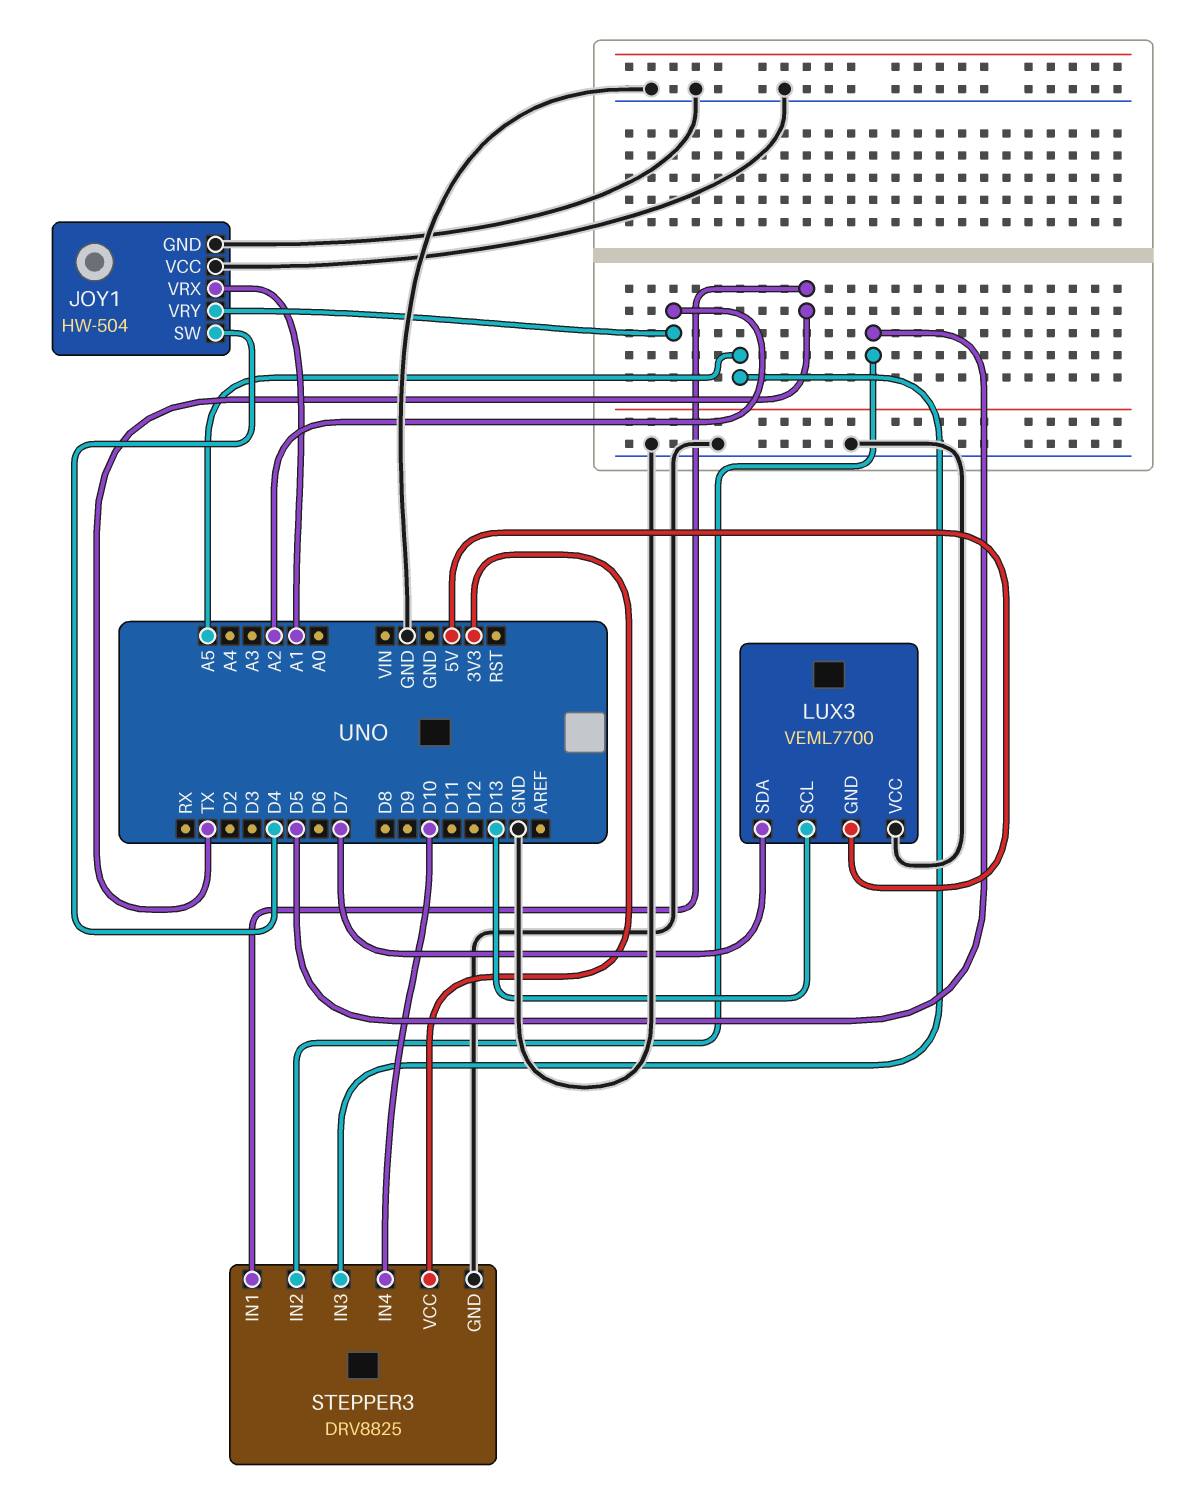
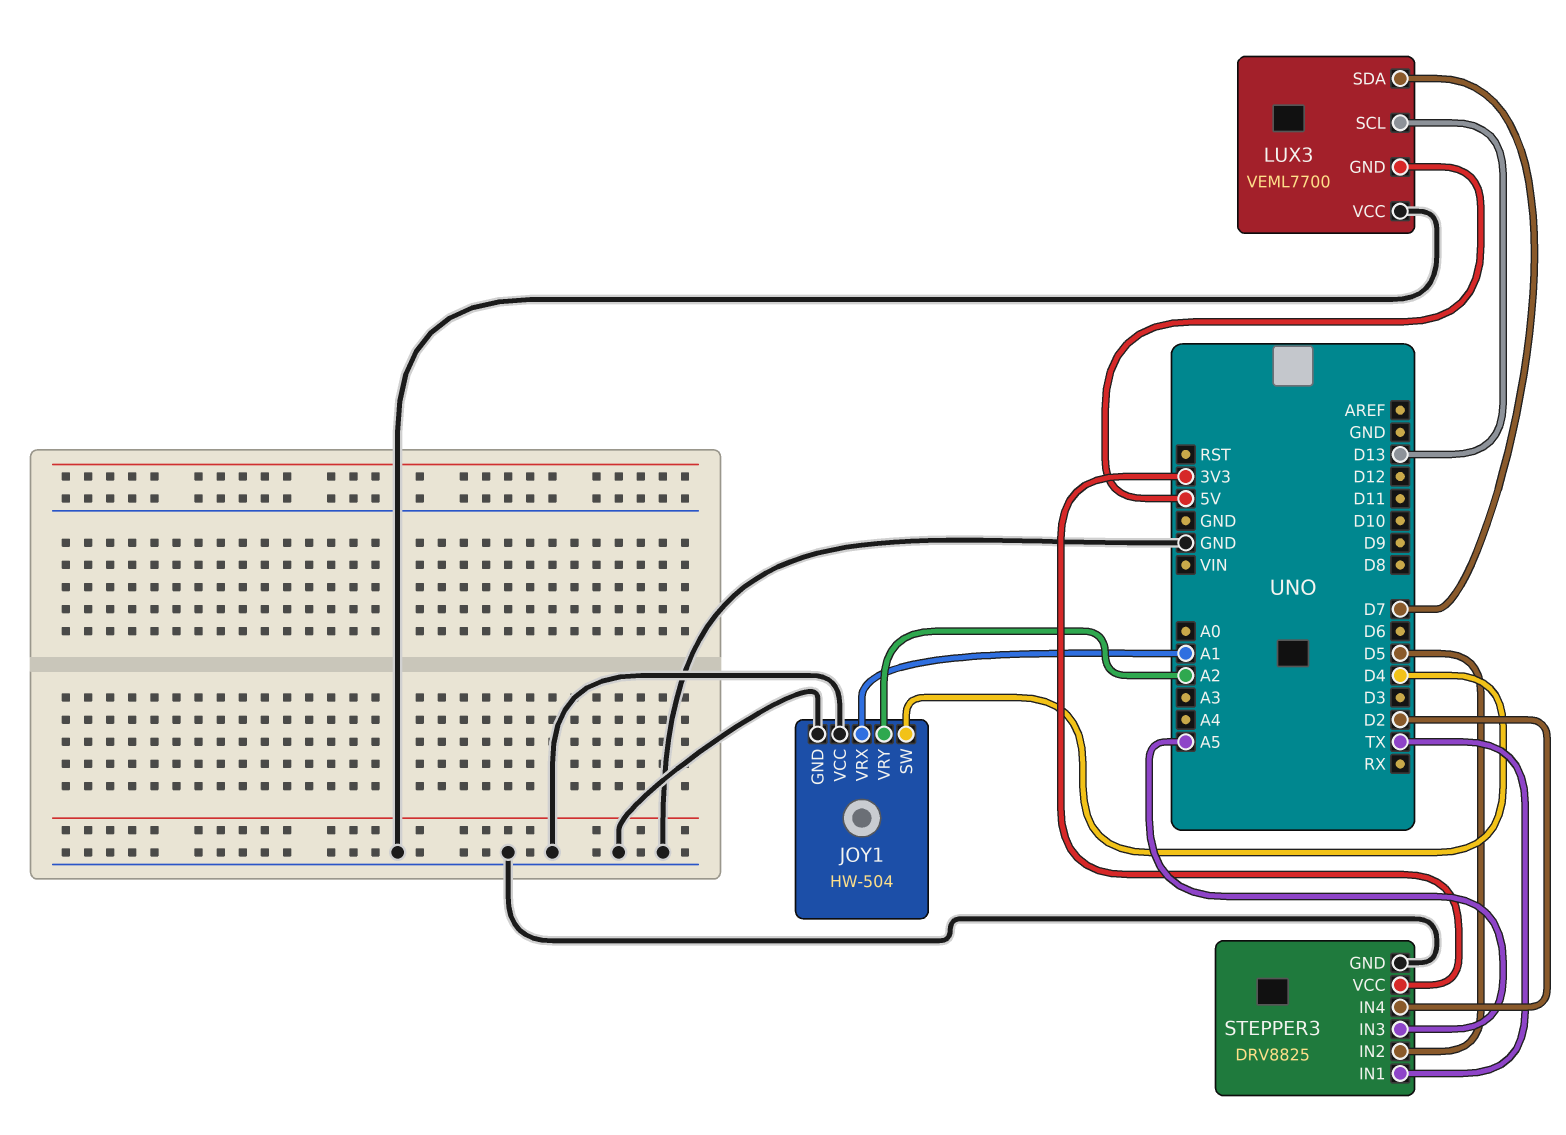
STEPPER3 pin IN4: D10 -> D2

